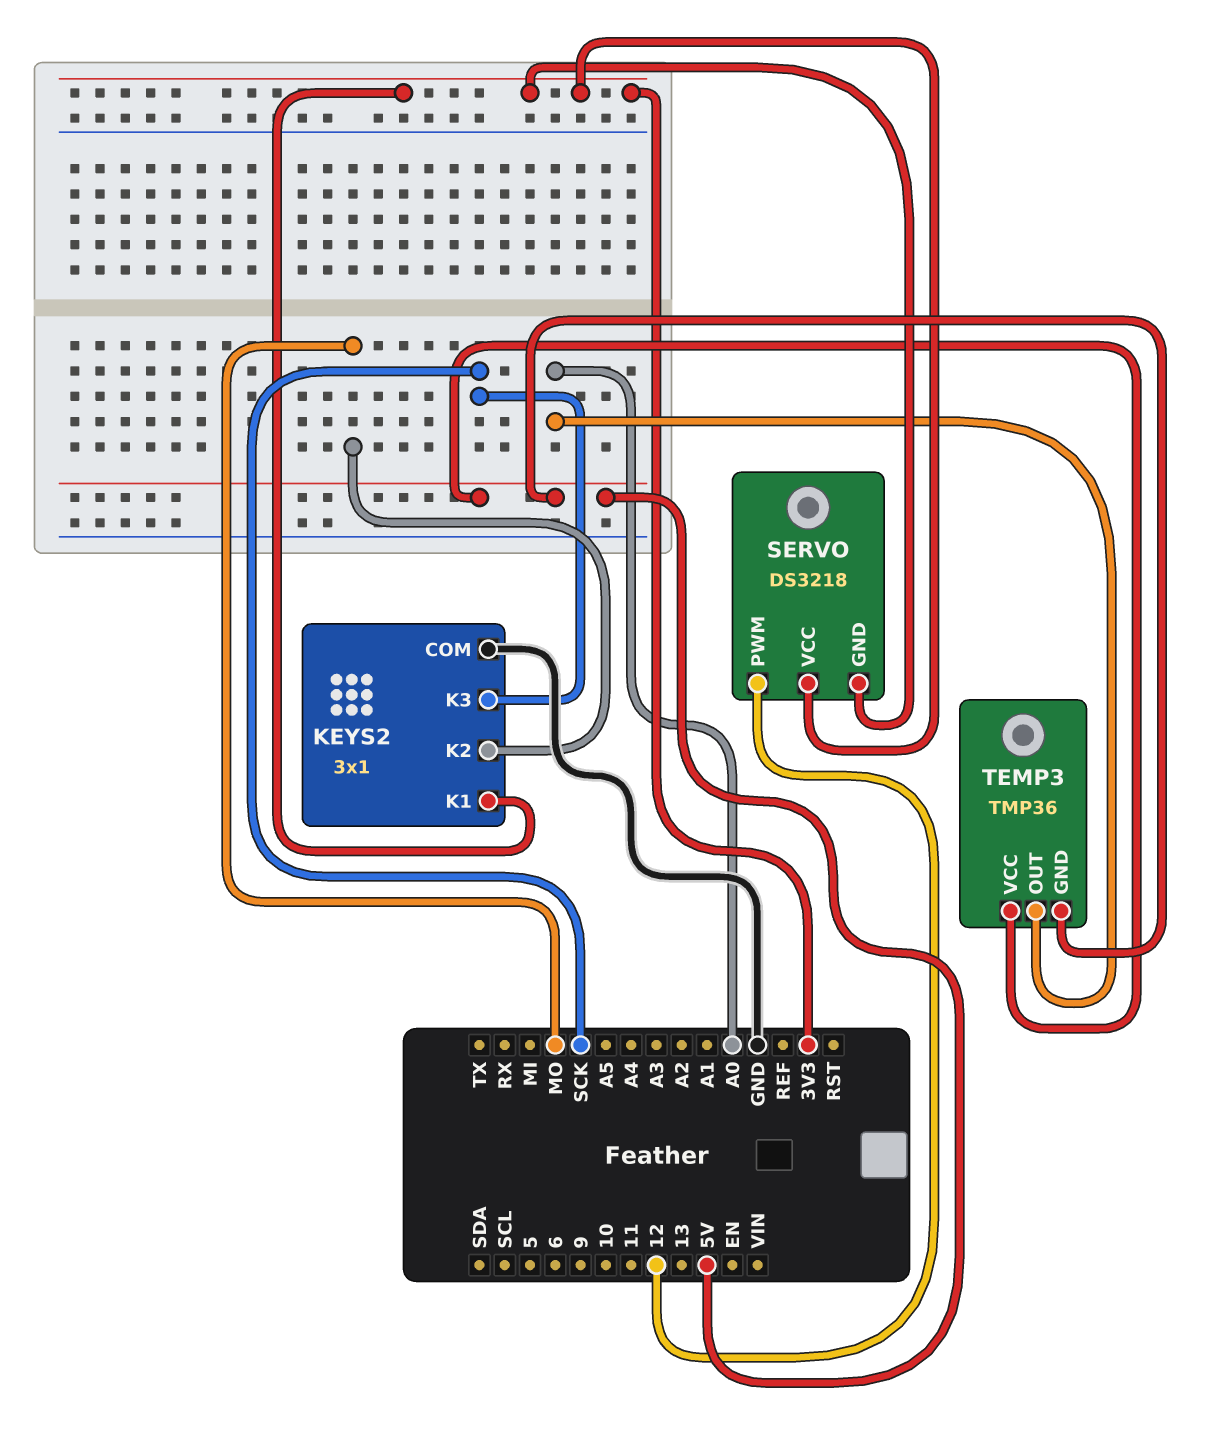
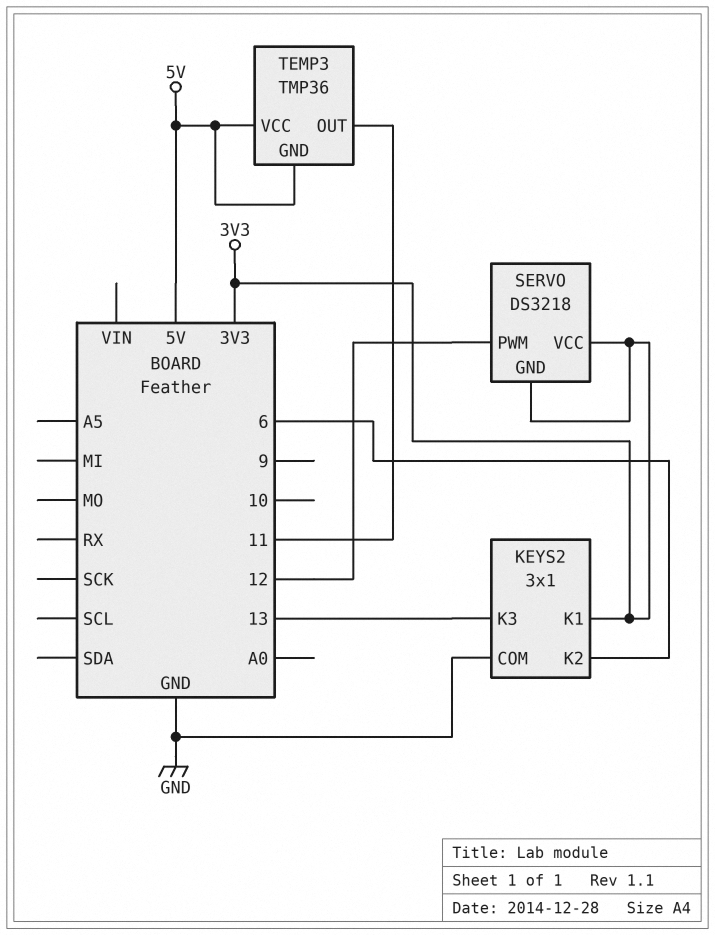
KEYS2 pin K2: MO -> 6
KEYS2 pin K3: SCK -> 13
TEMP3 pin OUT: A0 -> 11

